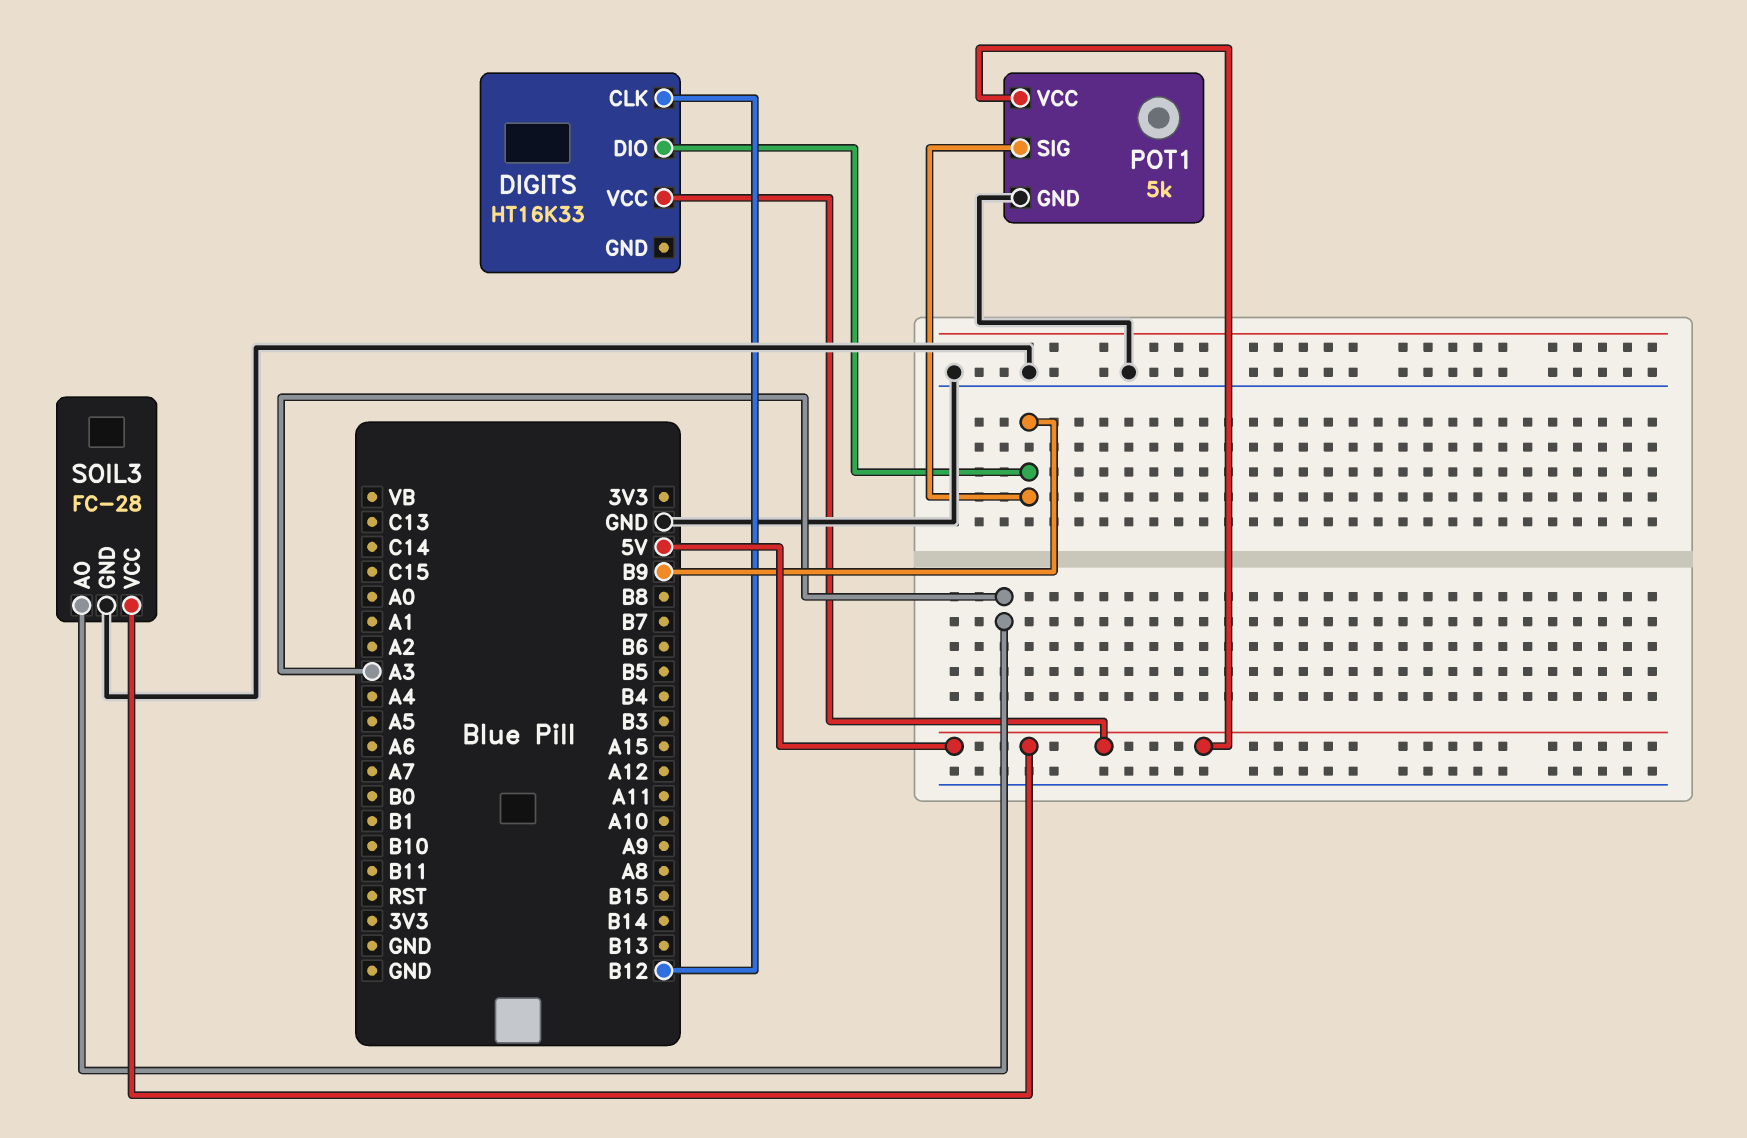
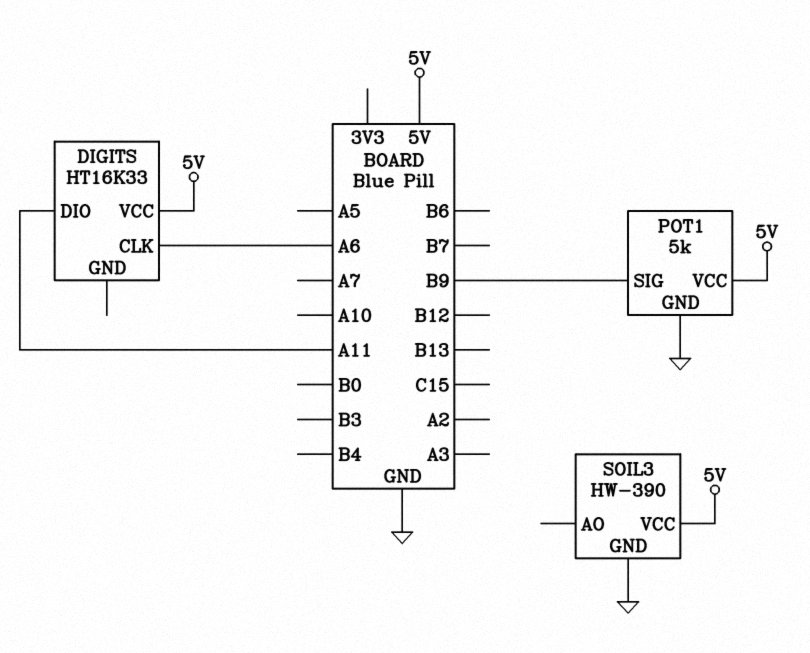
DIGITS pin CLK: B12 -> A6
DIGITS pin DIO: B9 -> A11
SOIL3: FC-28 -> HW-390
SOIL3 pin AO: A3 -> none

